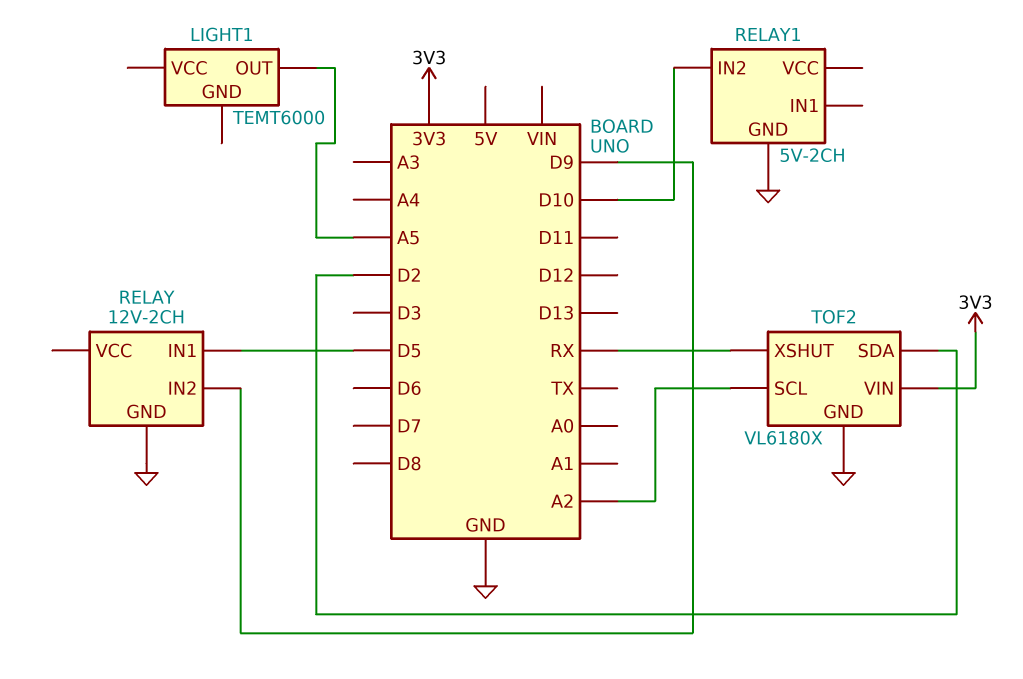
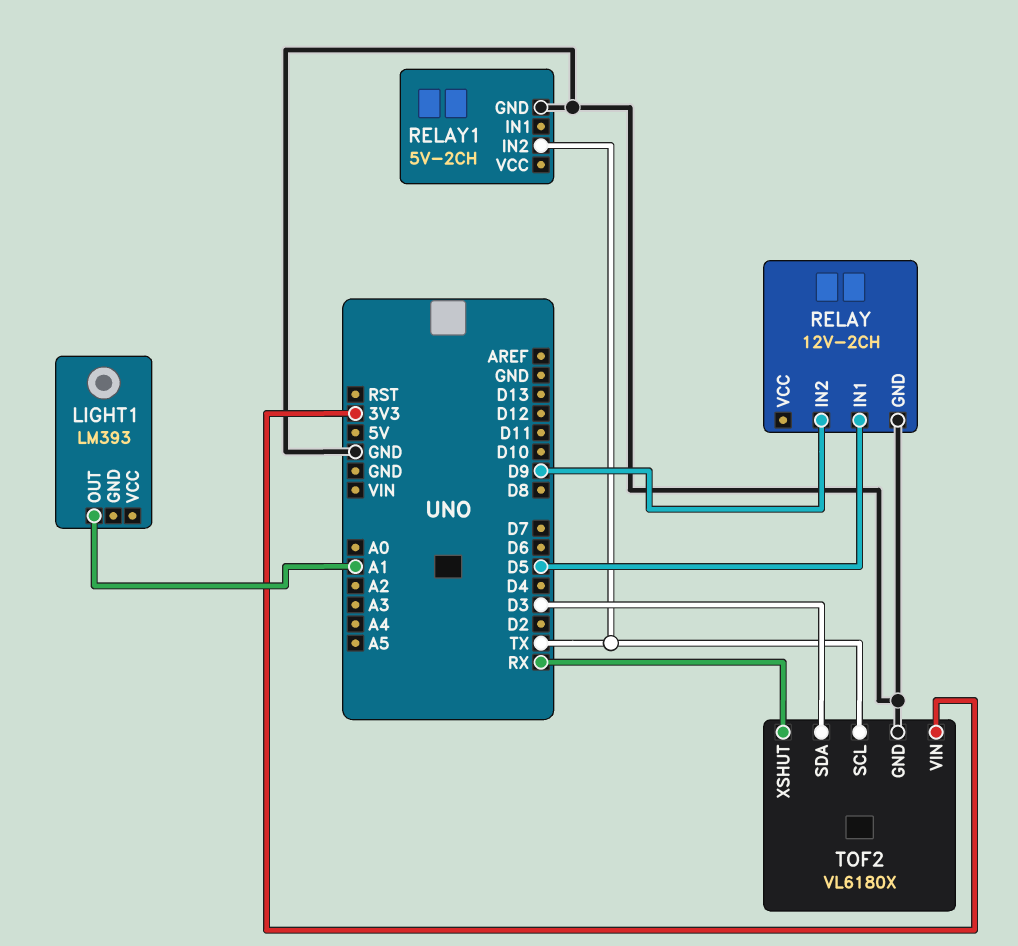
LIGHT1: TEMT6000 -> LM393
LIGHT1 pin OUT: A5 -> A1
RELAY1 pin IN2: D10 -> TX
TOF2 pin SCL: A2 -> TX
TOF2 pin SDA: D2 -> D3

